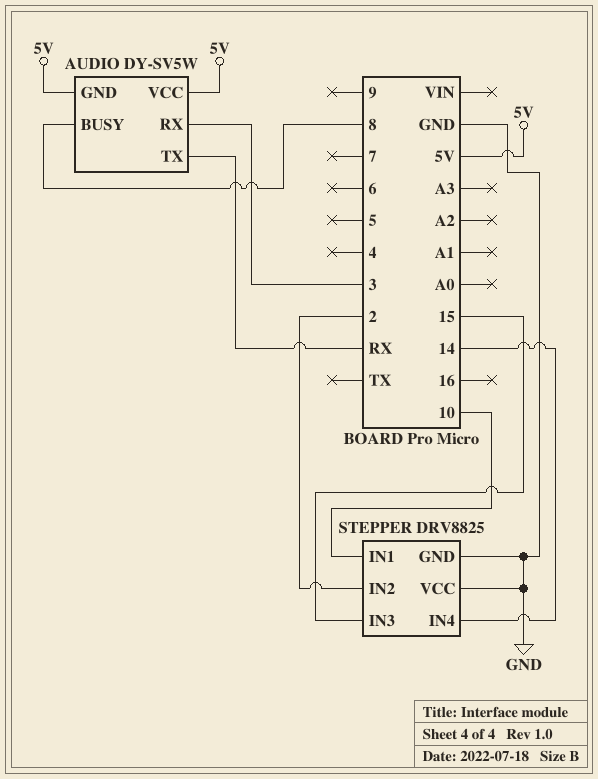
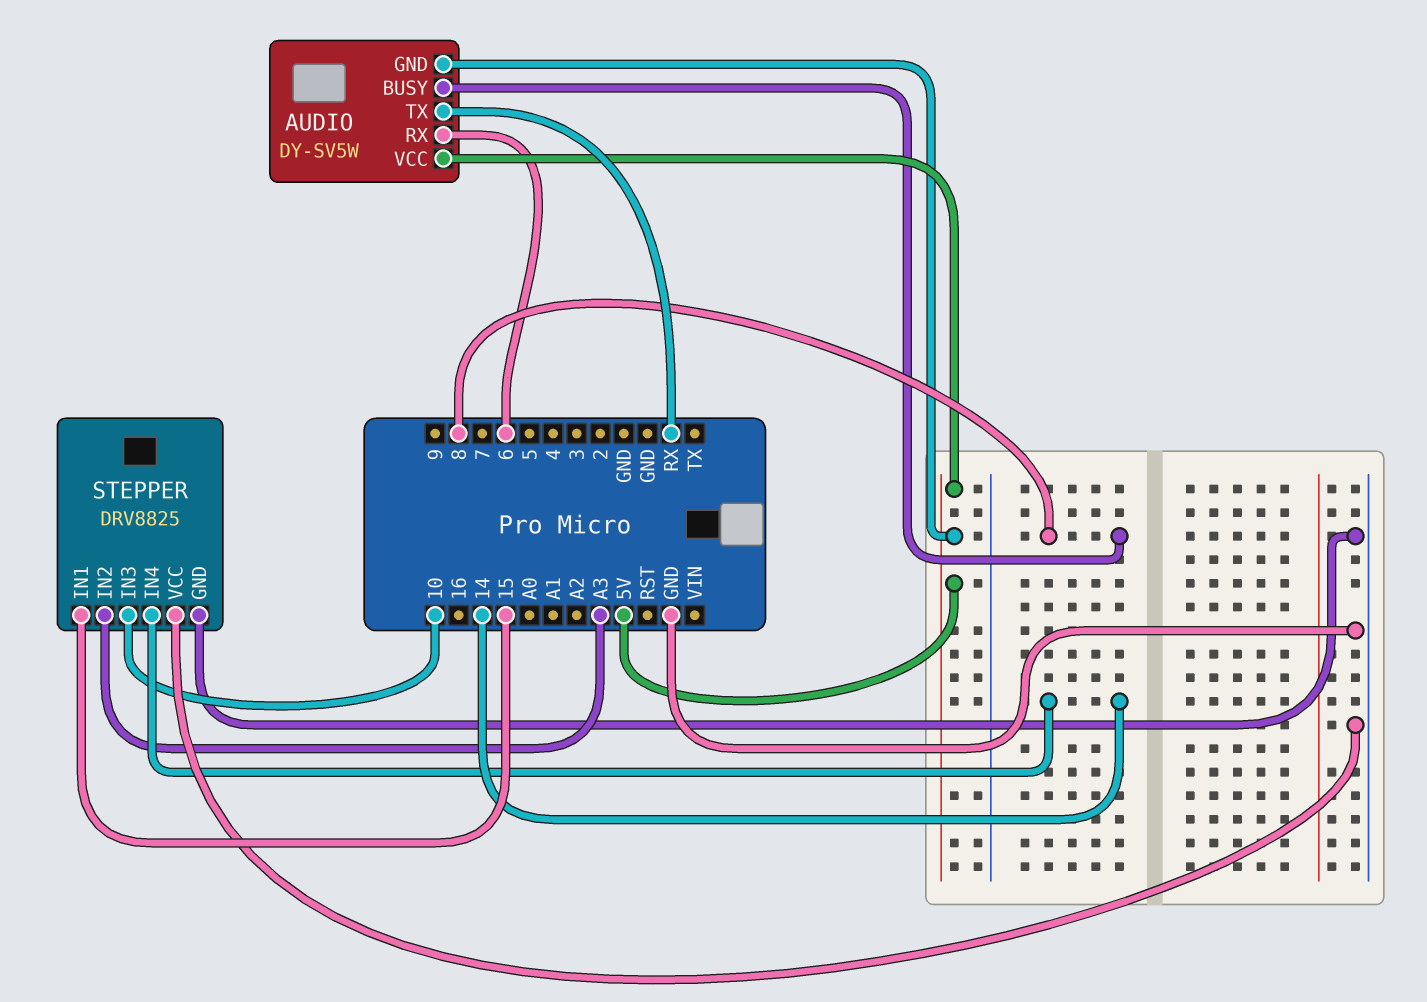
AUDIO pin RX: 3 -> 6
STEPPER pin IN1: 10 -> 15
STEPPER pin IN2: 2 -> A3
STEPPER pin IN3: 15 -> 10

